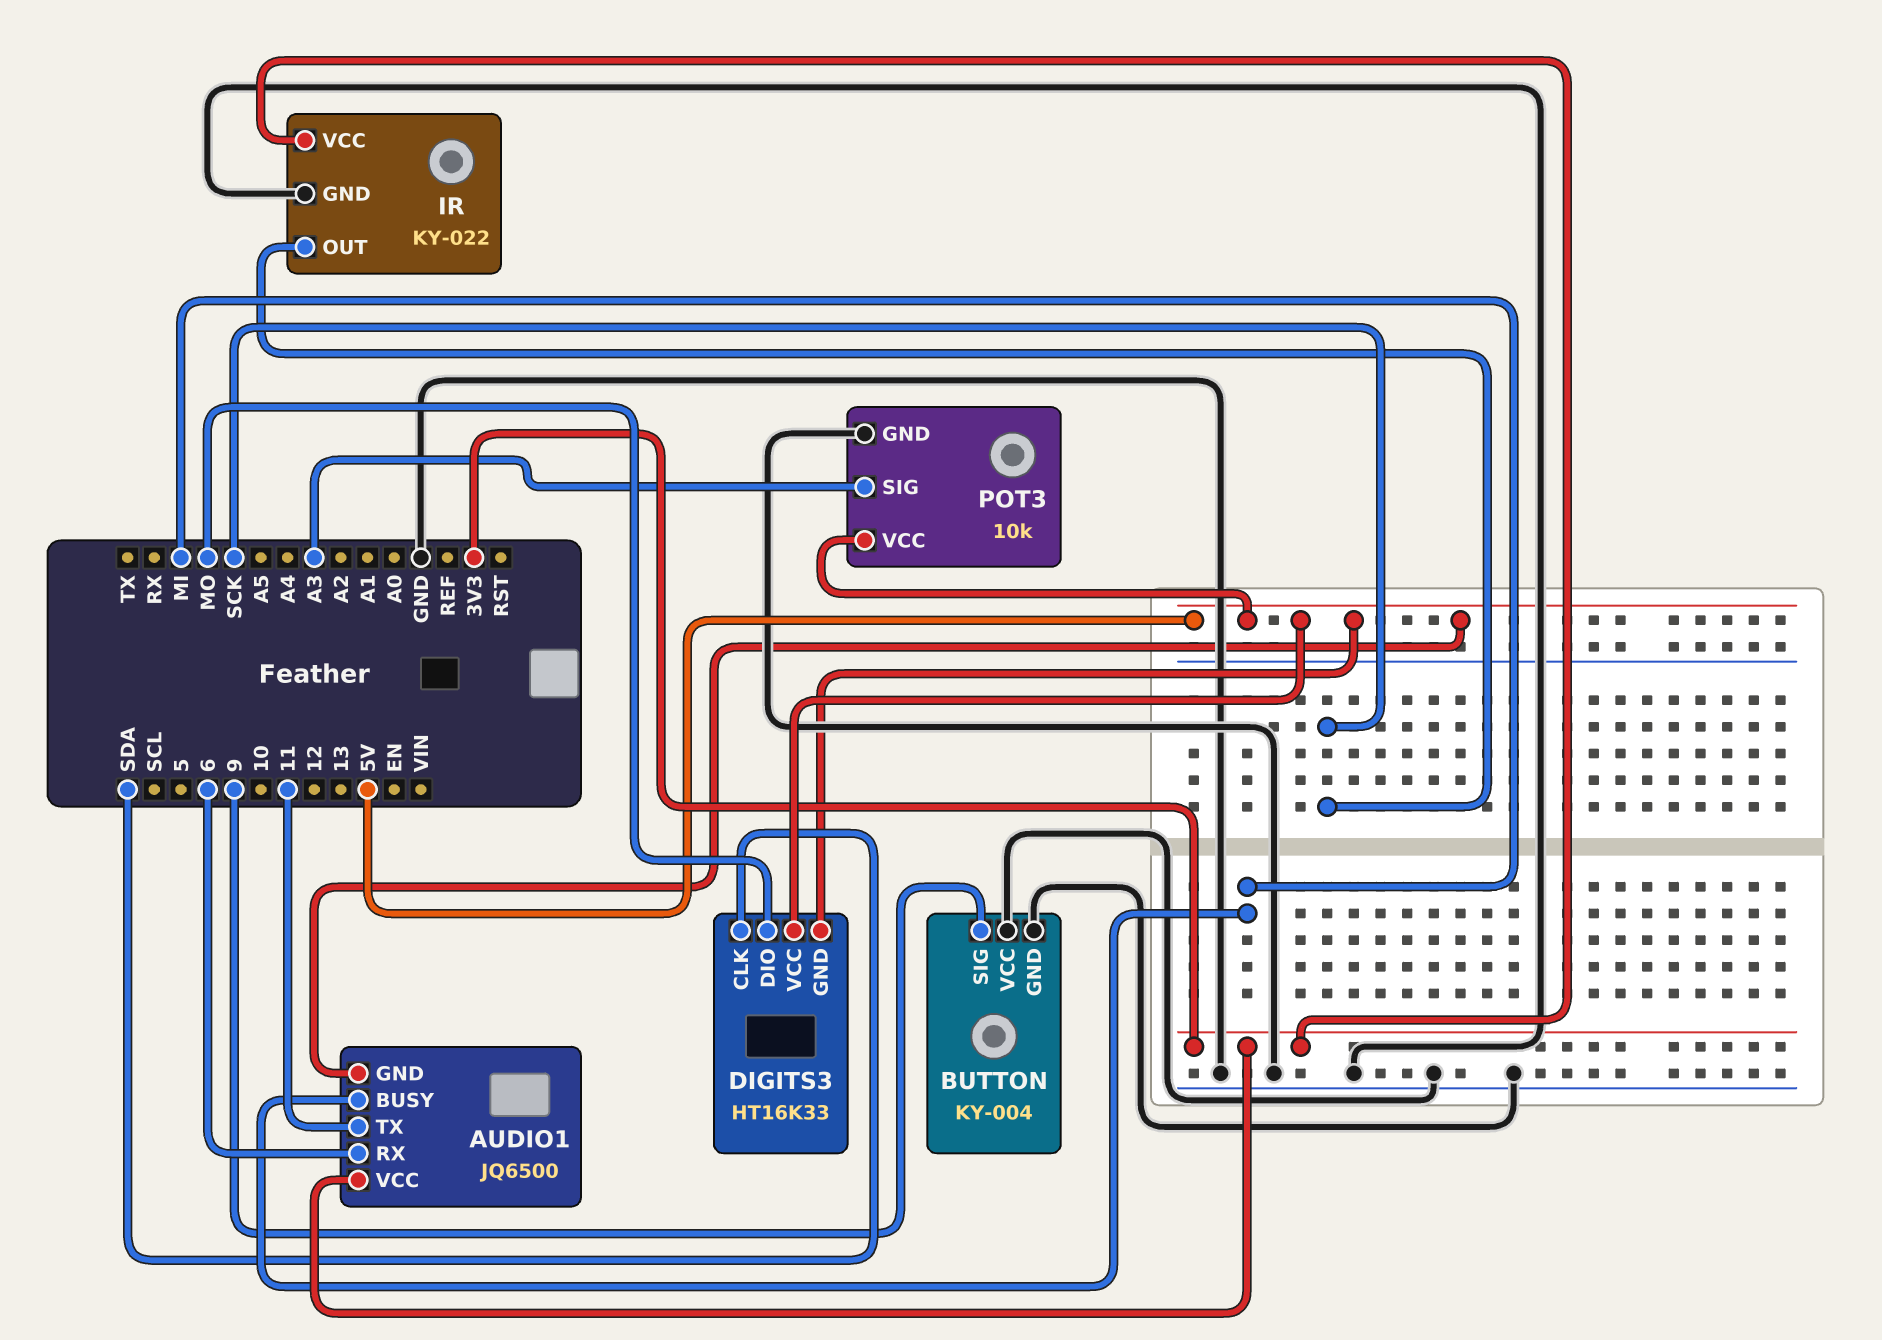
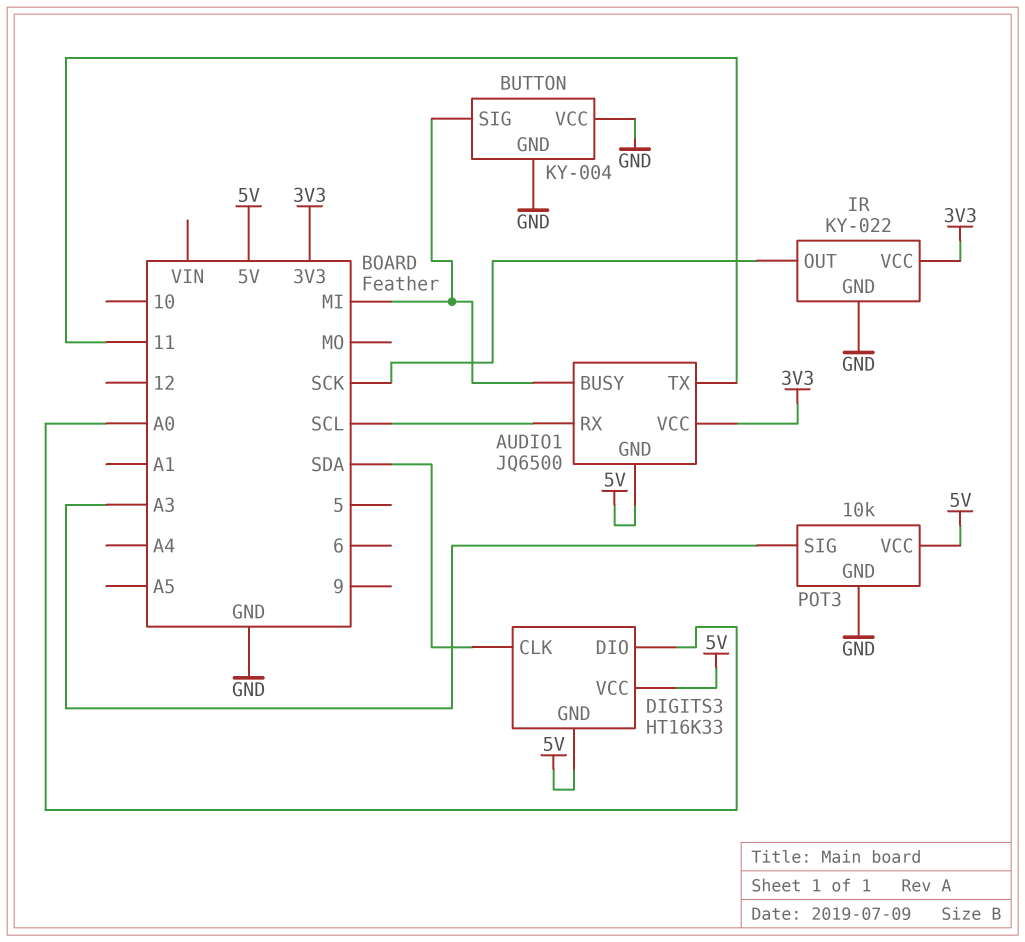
AUDIO1 pin RX: 6 -> SCL
BUTTON pin SIG: 9 -> MI
DIGITS3 pin DIO: MO -> A0

